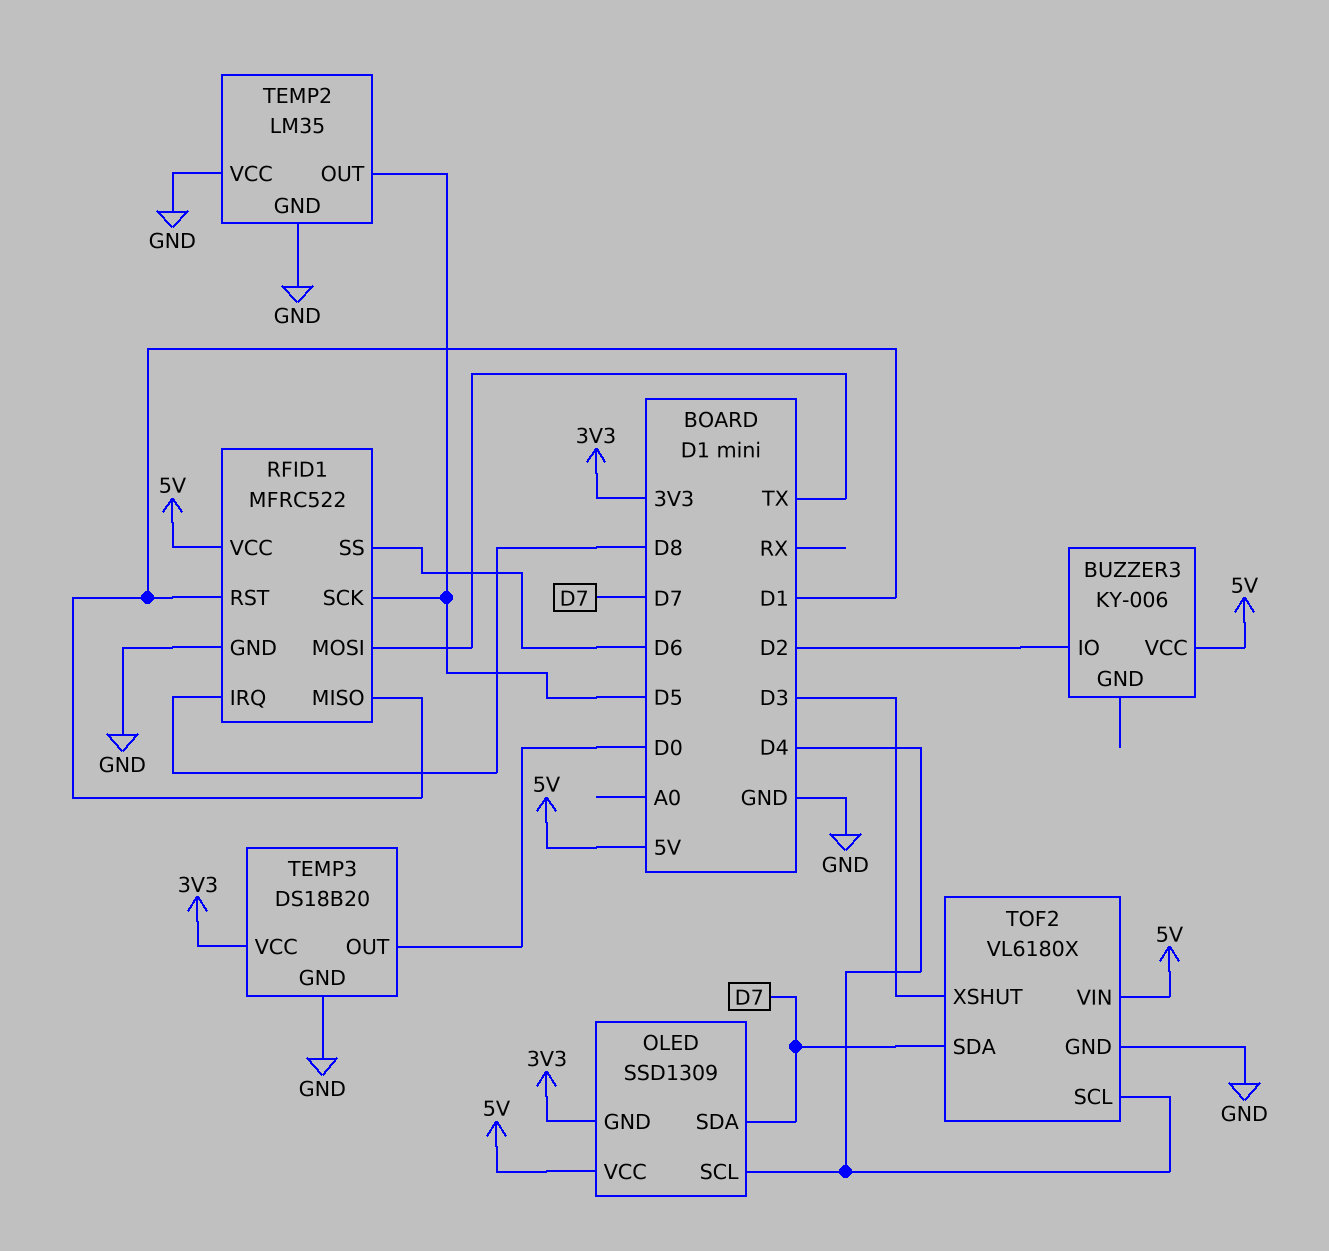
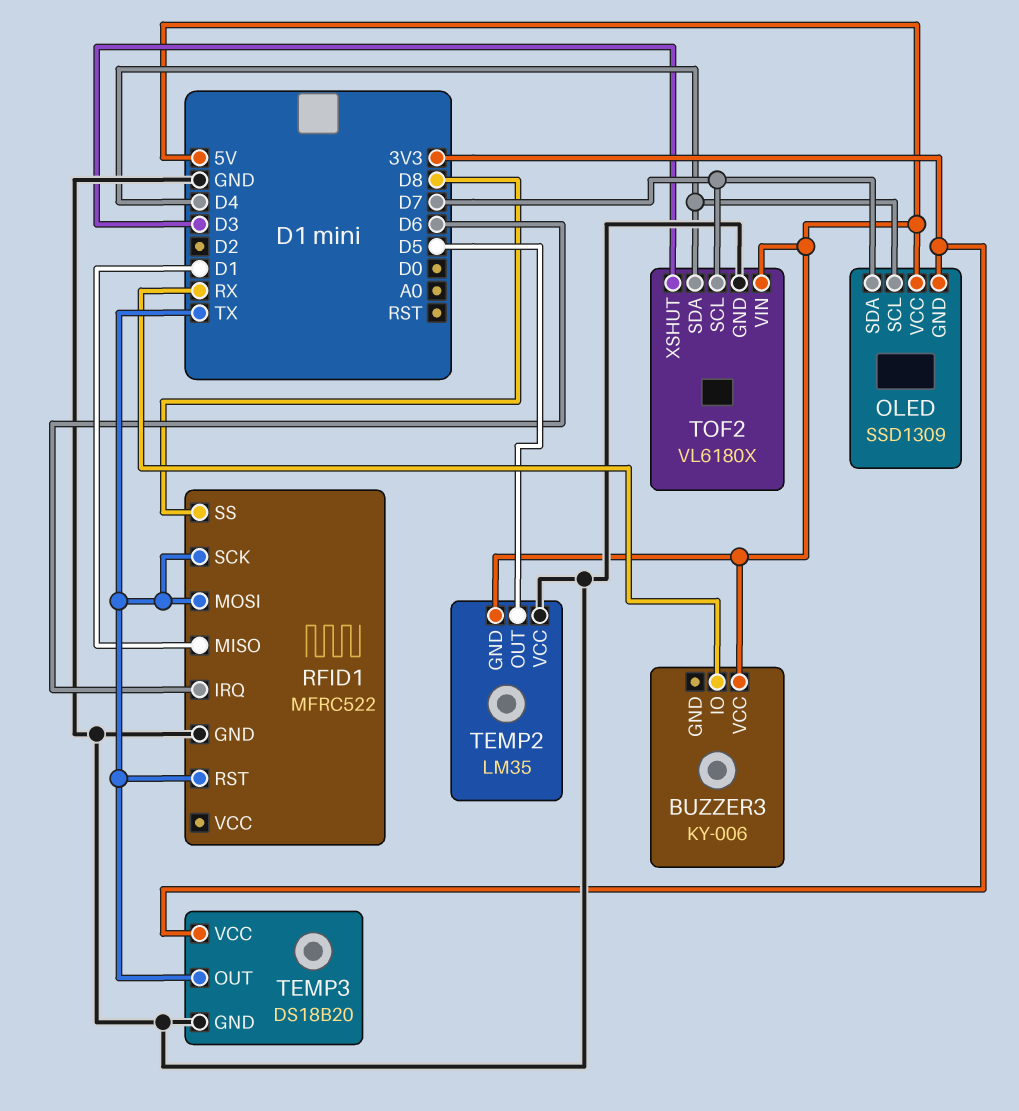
BUZZER3 pin IO: D2 -> RX
RFID1 pin IRQ: D8 -> D6
RFID1 pin RST: D1 -> TX
RFID1 pin SCK: D5 -> TX
RFID1 pin SS: D6 -> D8
RFID1 pin VCC: 5V -> none
TEMP2 pin GND: GND -> 5V
TEMP3 pin OUT: D0 -> TX
TOF2 pin SCL: D4 -> D7
TOF2 pin SDA: D7 -> D4

